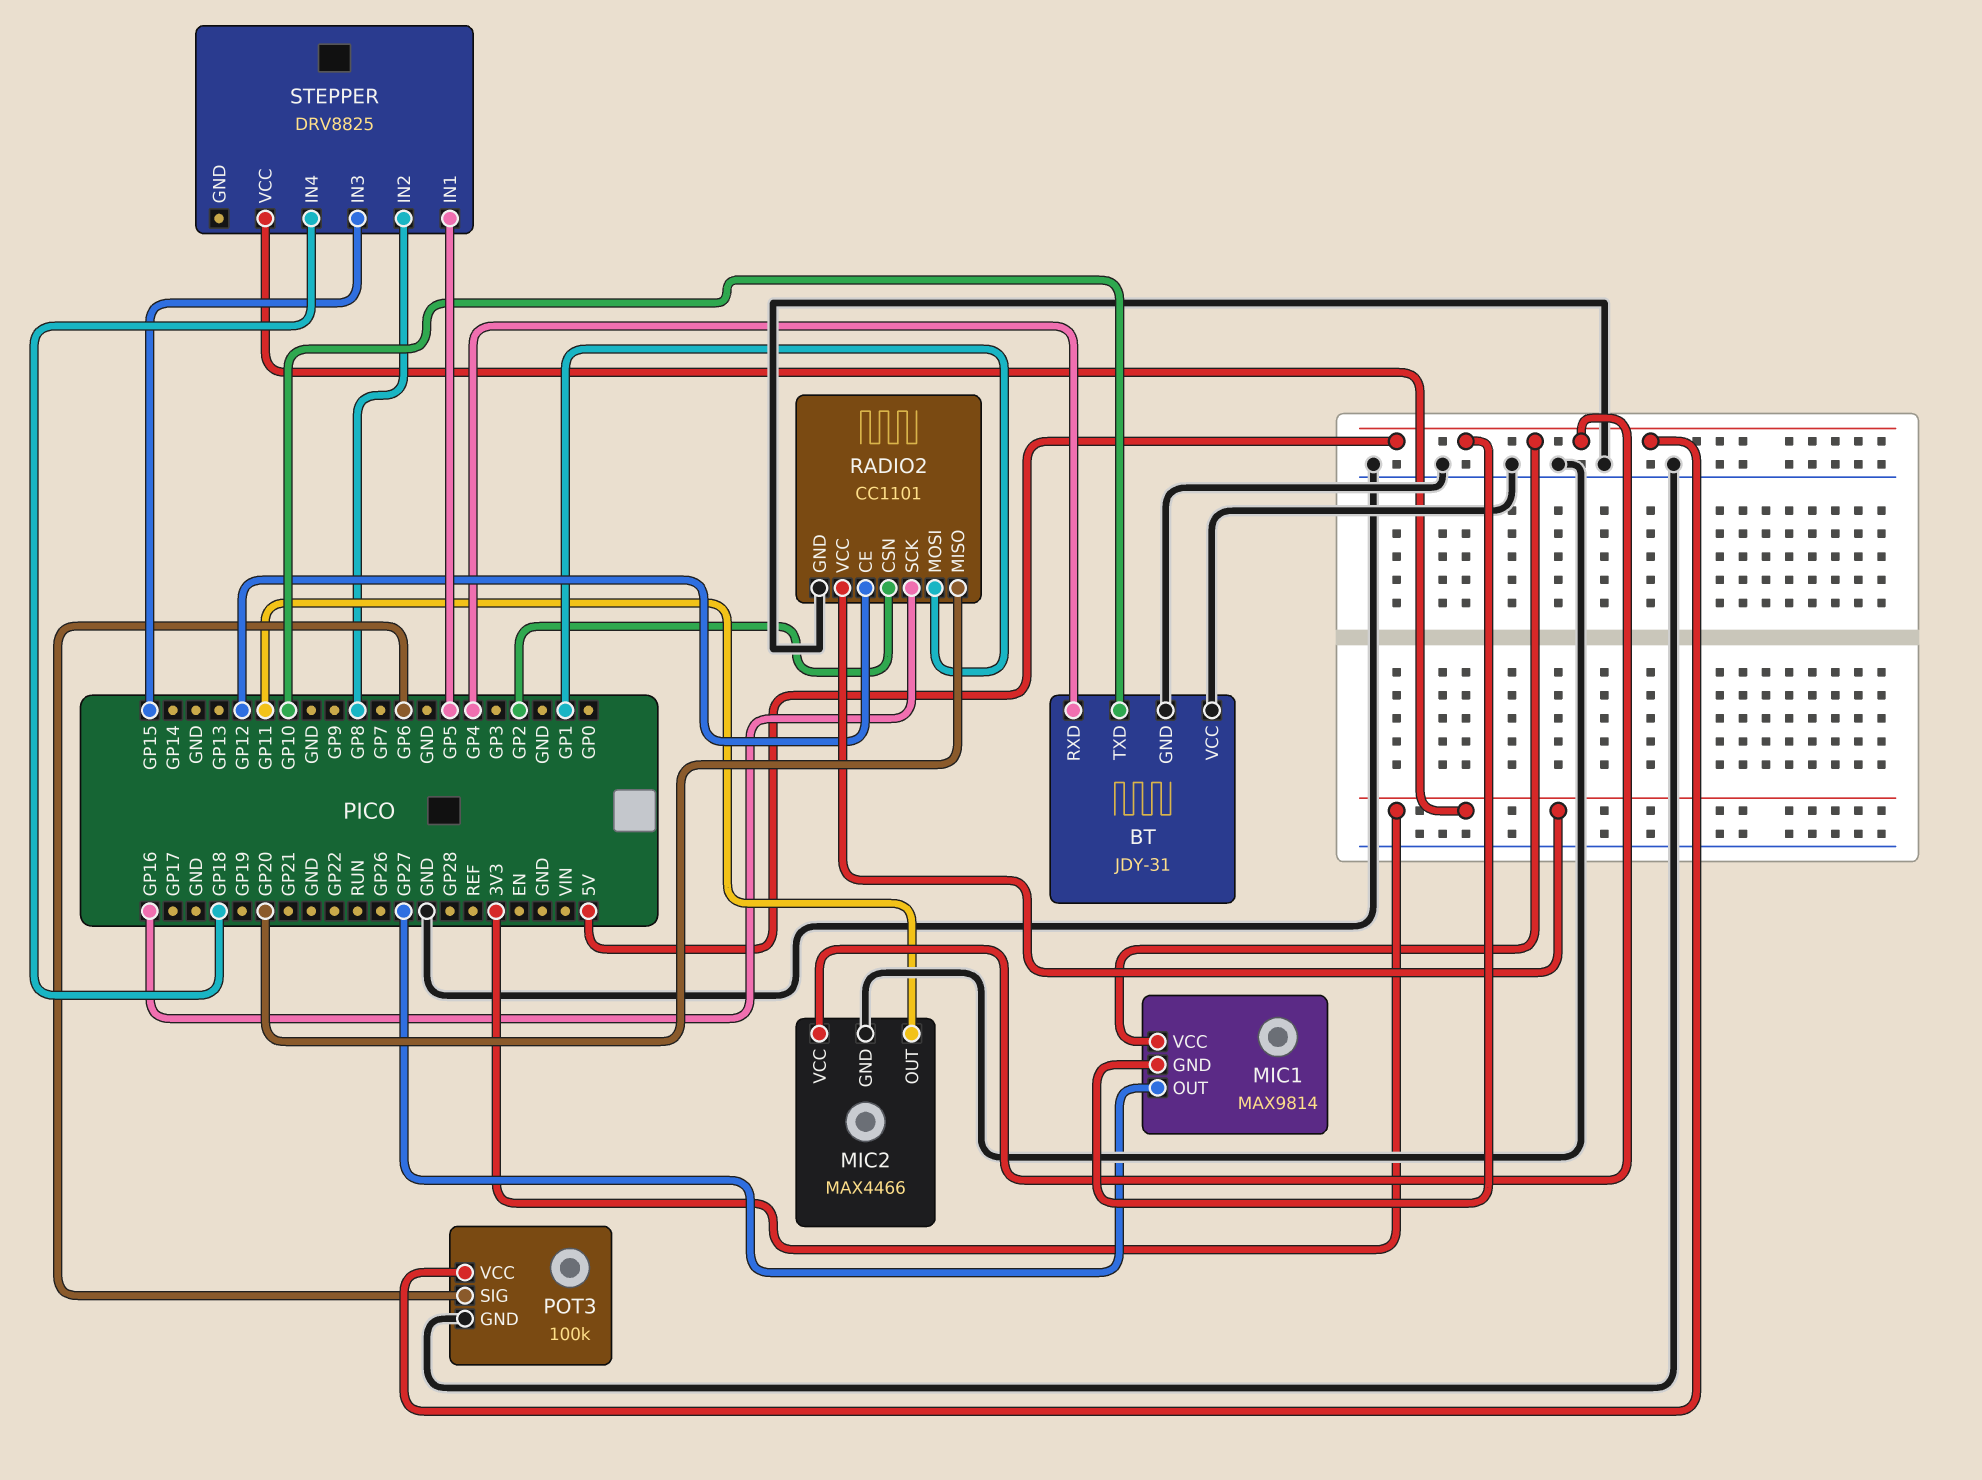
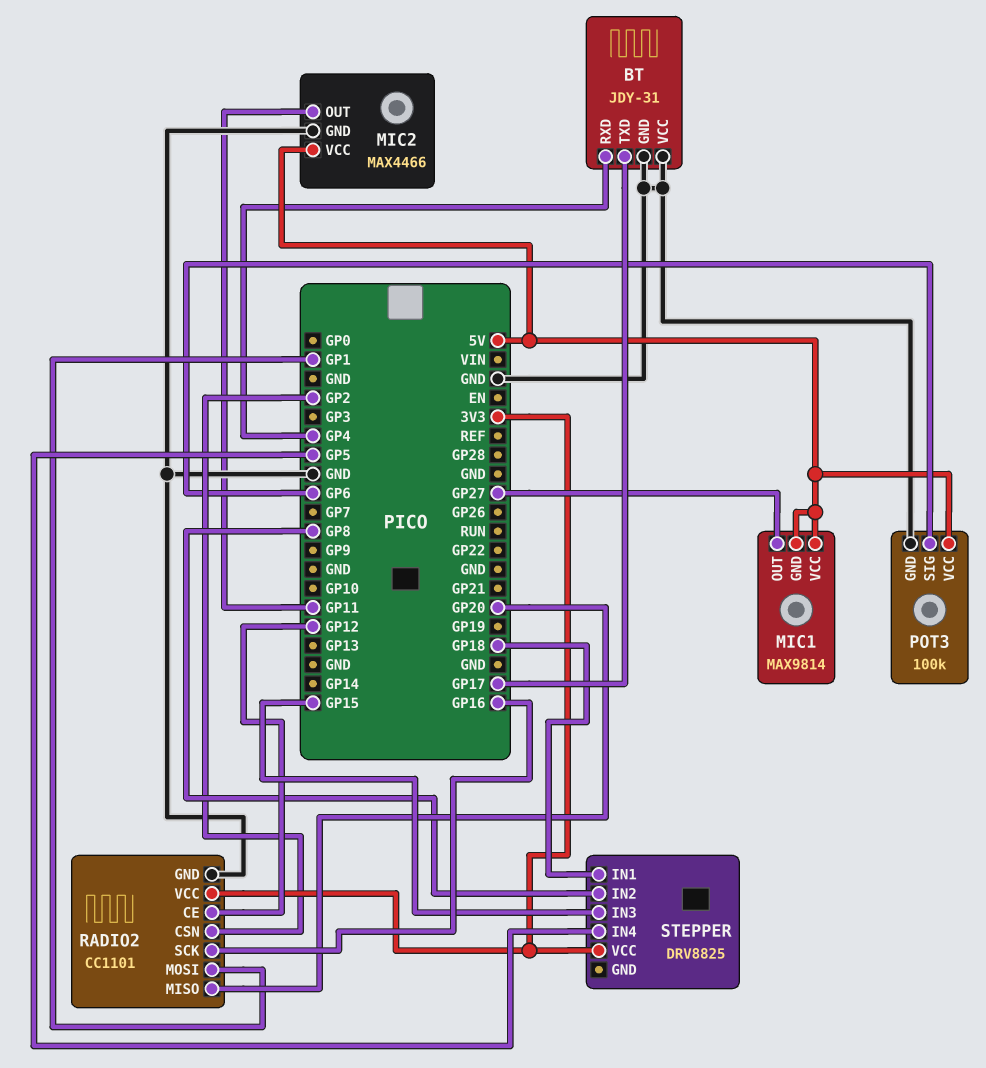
BT pin TXD: GP10 -> GP17
STEPPER pin IN1: GP5 -> GP18
STEPPER pin IN4: GP18 -> GP5

